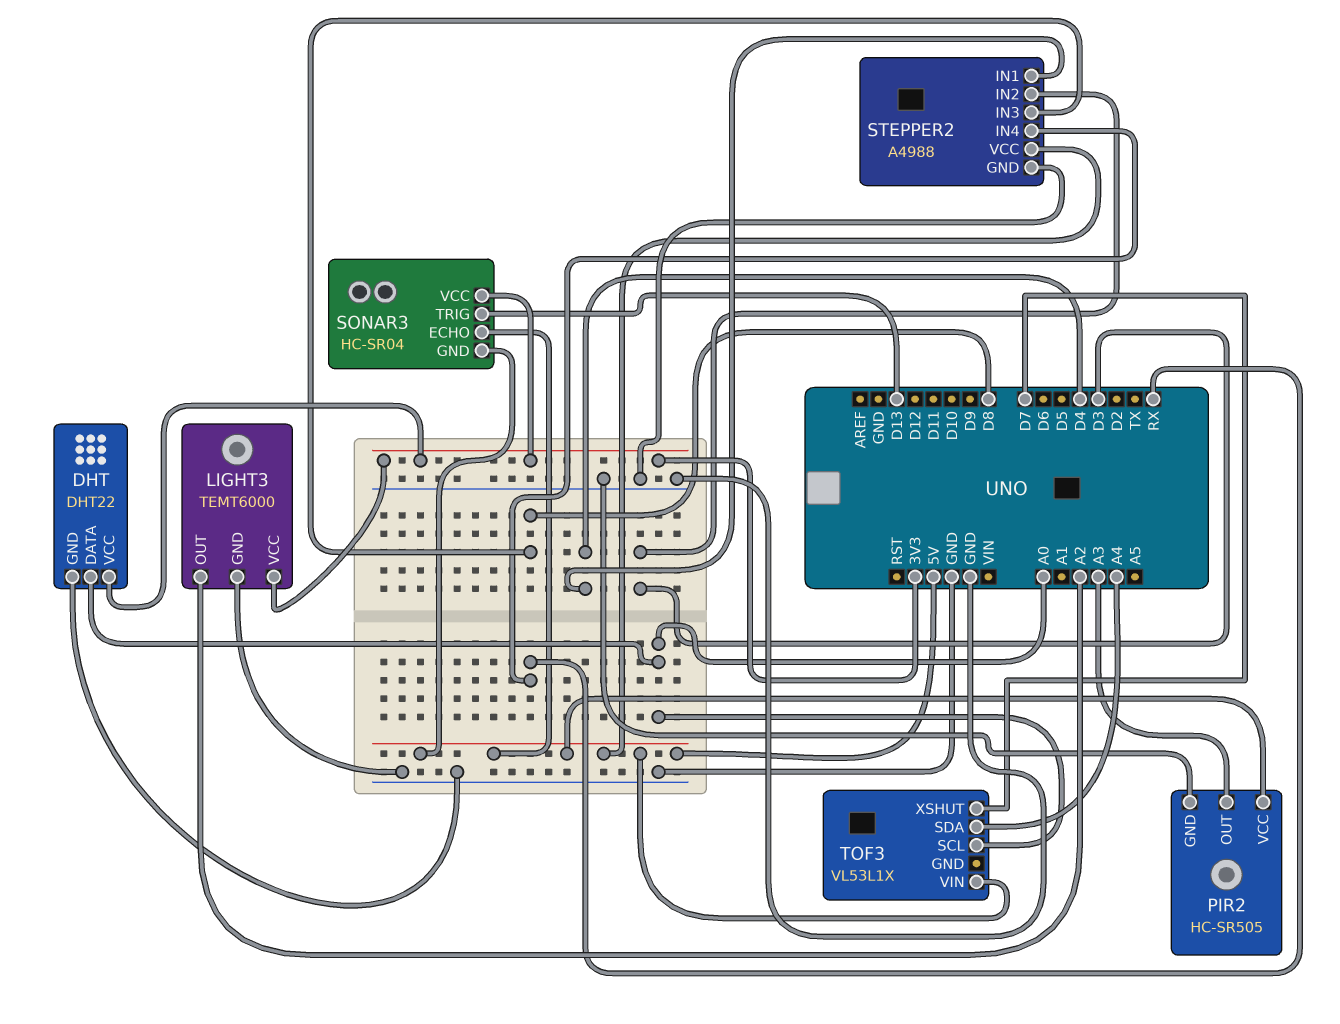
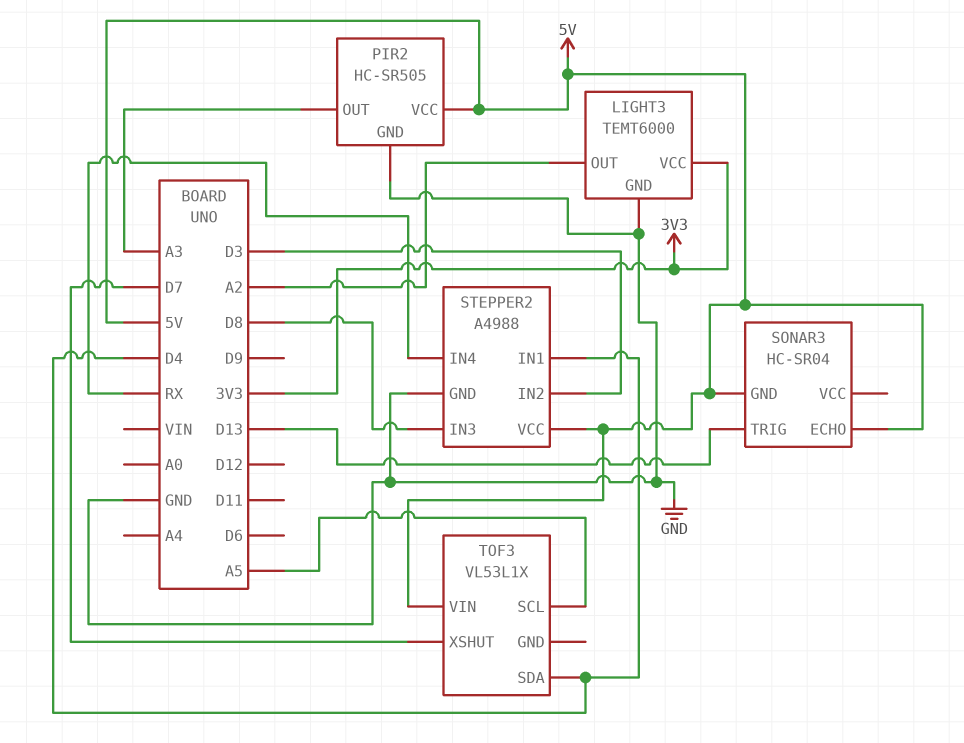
DHT: DHT22 -> none
DHT pin DATA: A0 -> none
DHT pin GND: GND -> none
DHT pin VCC: 3V3 -> none
SONAR3 pin VCC: 3V3 -> none
TOF3 pin SCL: A0 -> A5
TOF3 pin SDA: A4 -> D4

